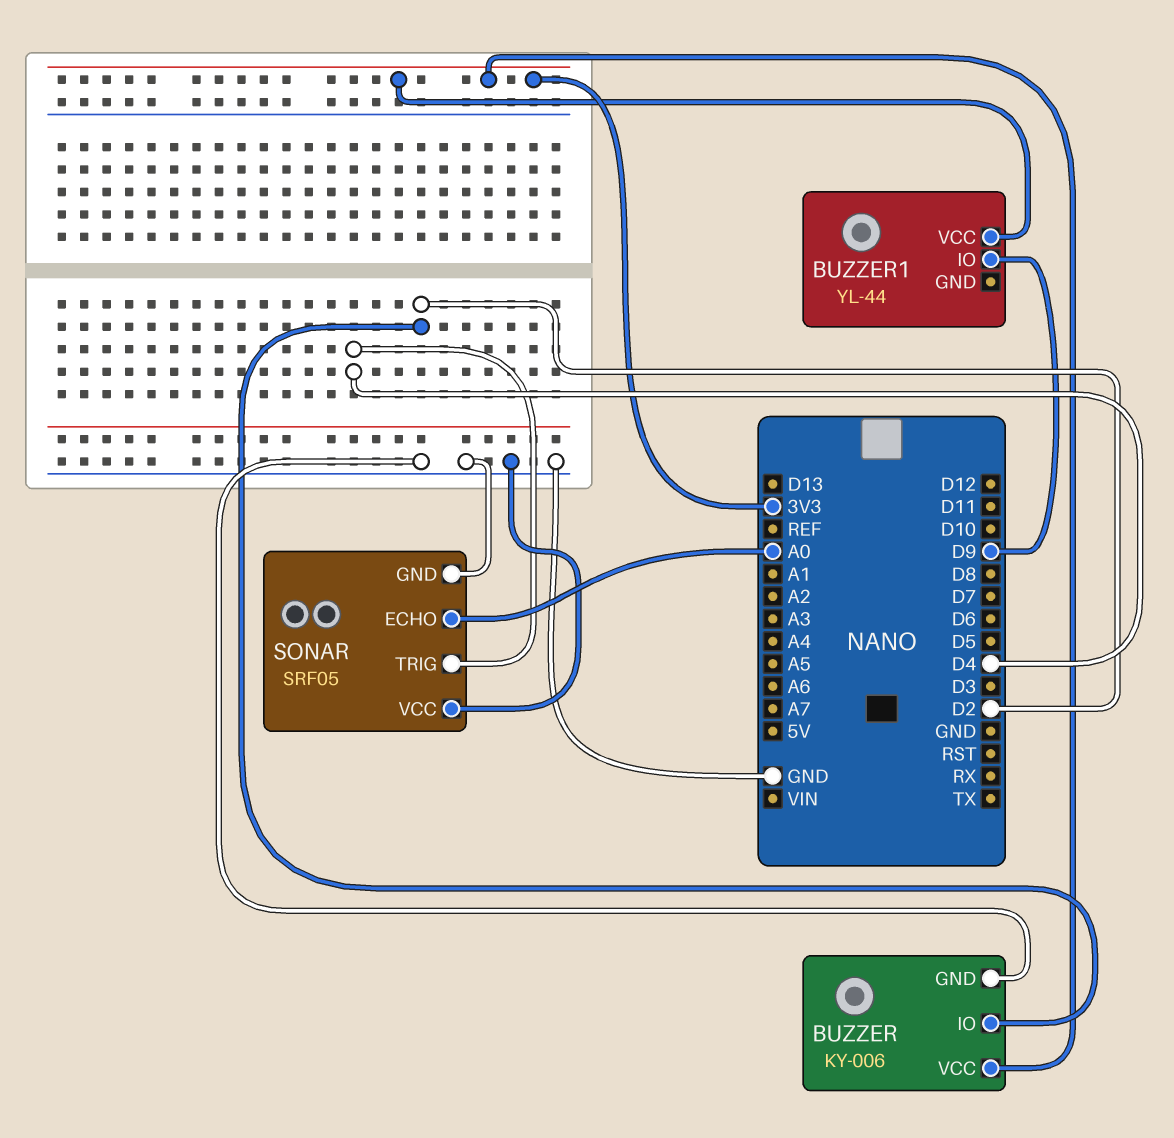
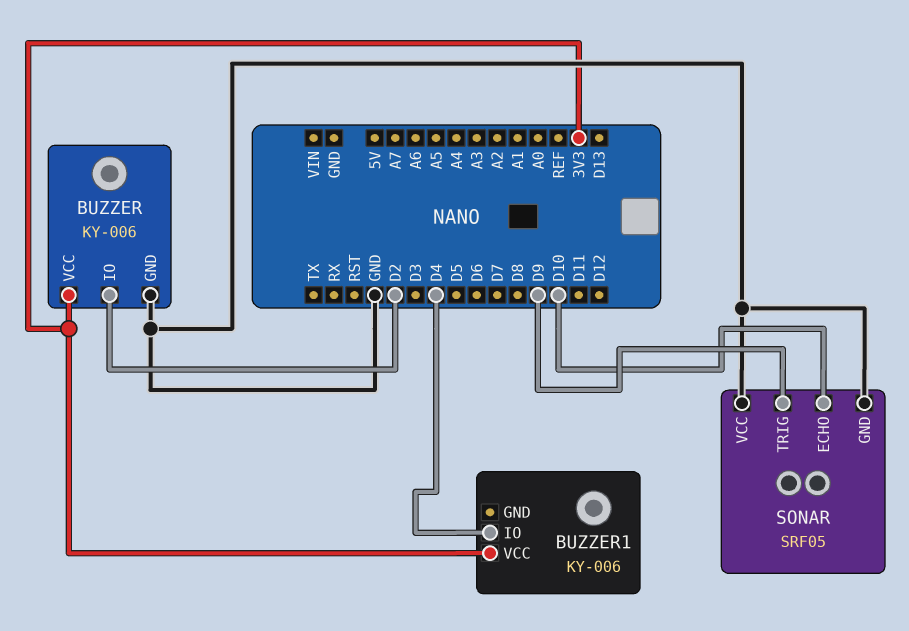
BUZZER1: YL-44 -> KY-006
BUZZER1 pin IO: D9 -> D4
SONAR pin ECHO: A0 -> D10
SONAR pin TRIG: D4 -> D9

